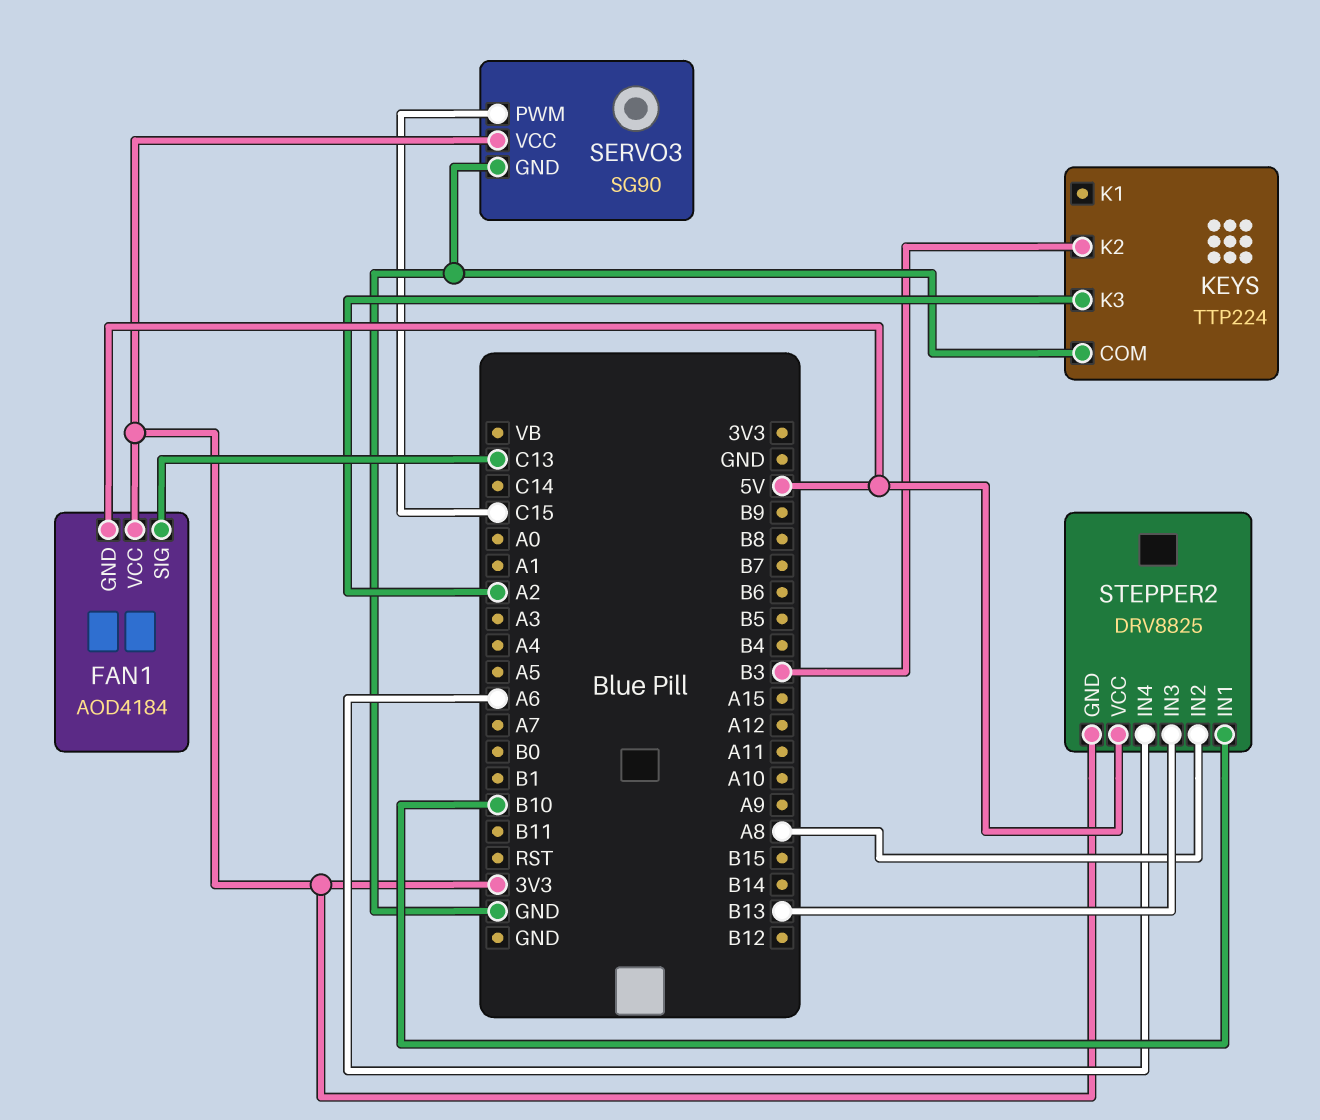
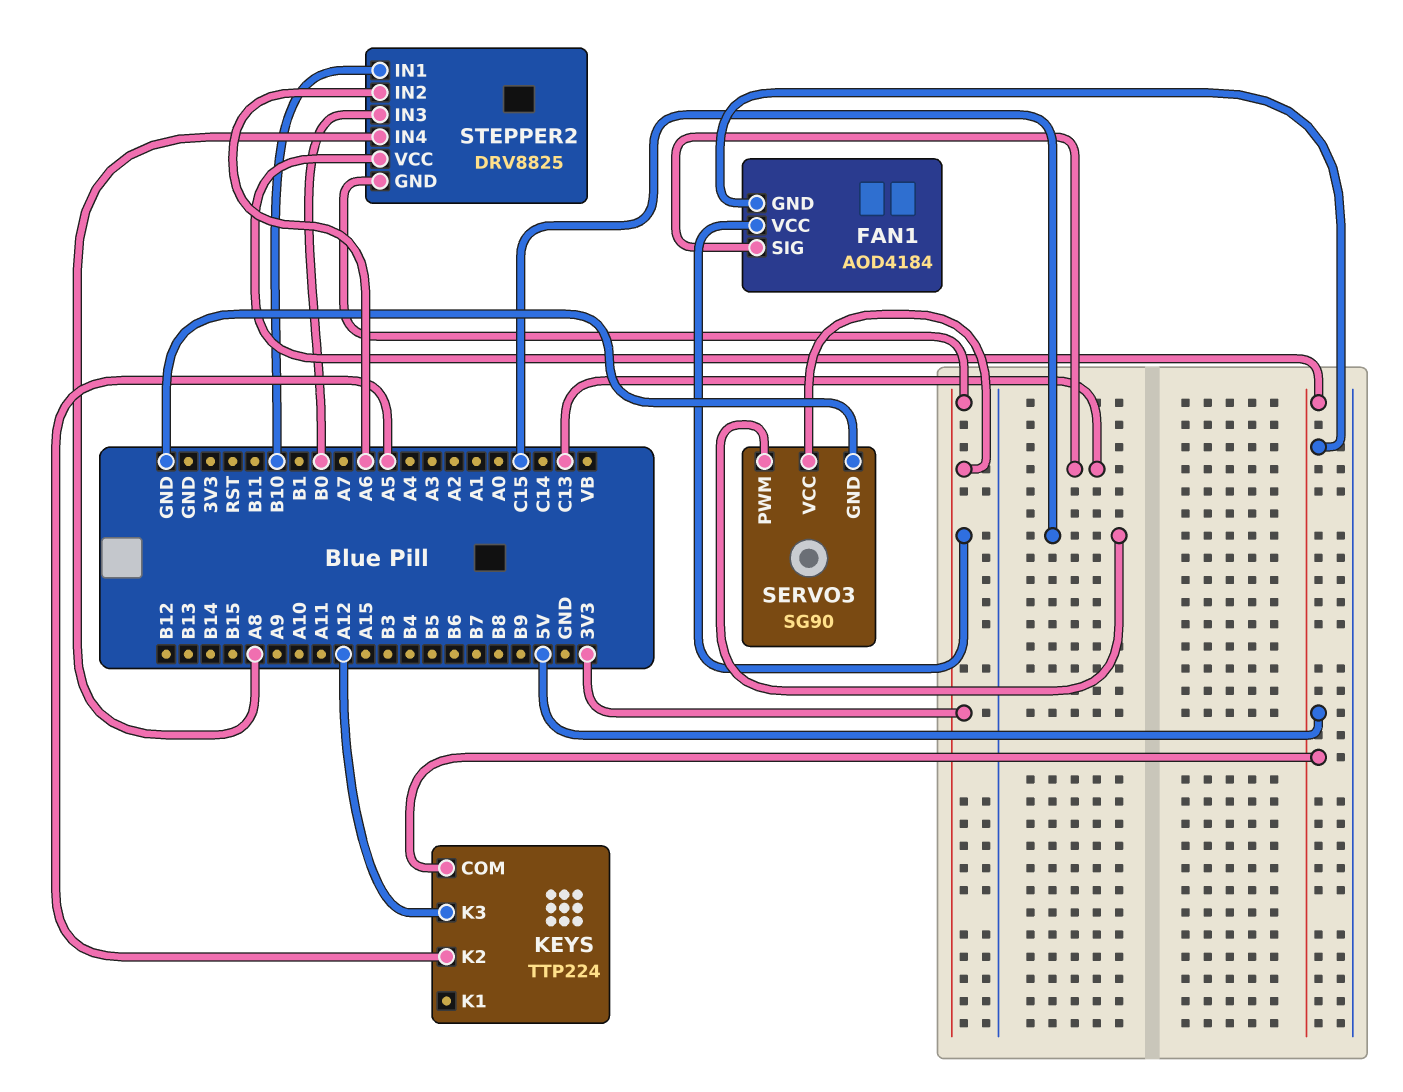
KEYS pin COM: GND -> 5V
KEYS pin K2: B3 -> A5
KEYS pin K3: A2 -> A12
STEPPER2 pin IN2: A8 -> A6
STEPPER2 pin IN3: B13 -> B0
STEPPER2 pin IN4: A6 -> A8

